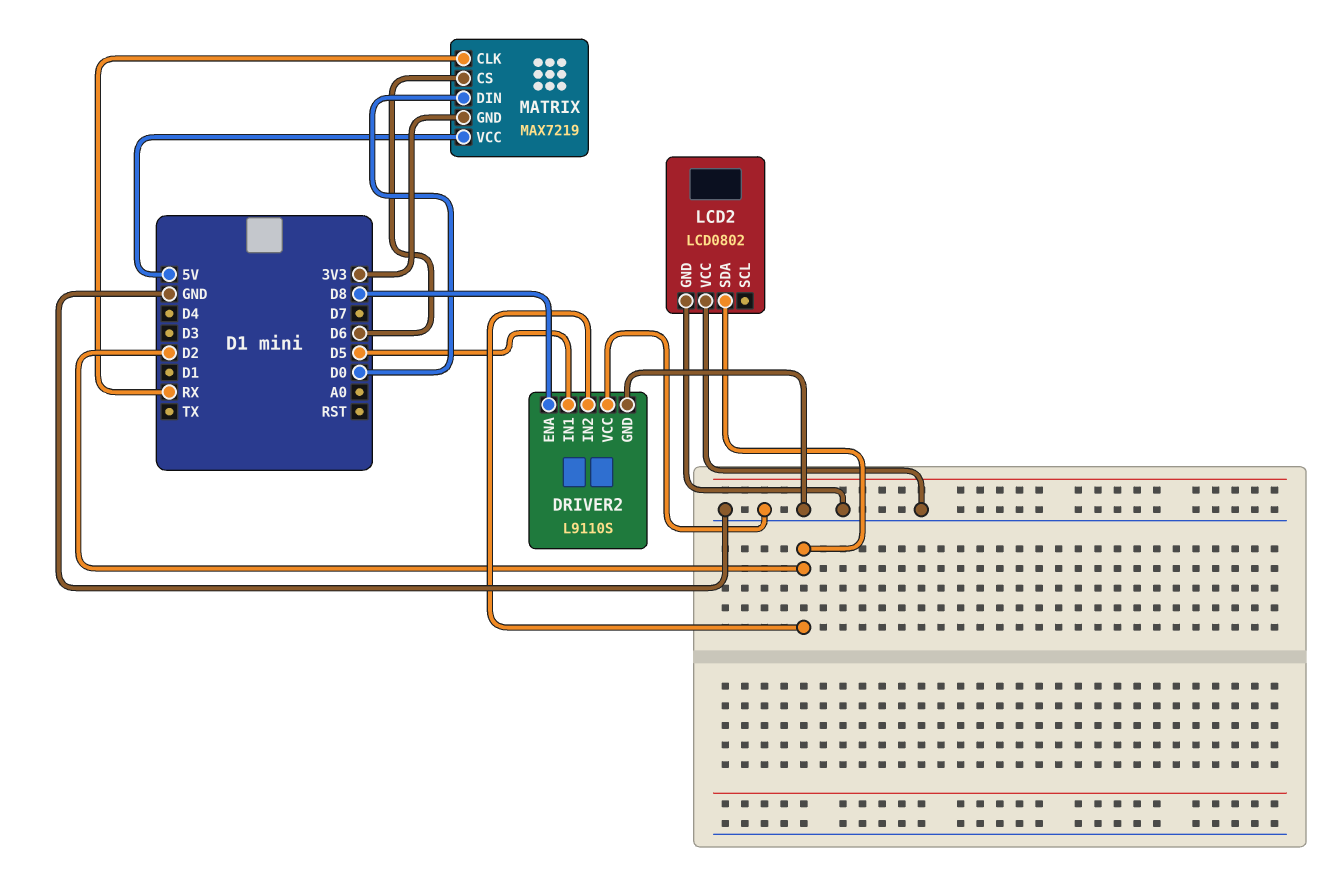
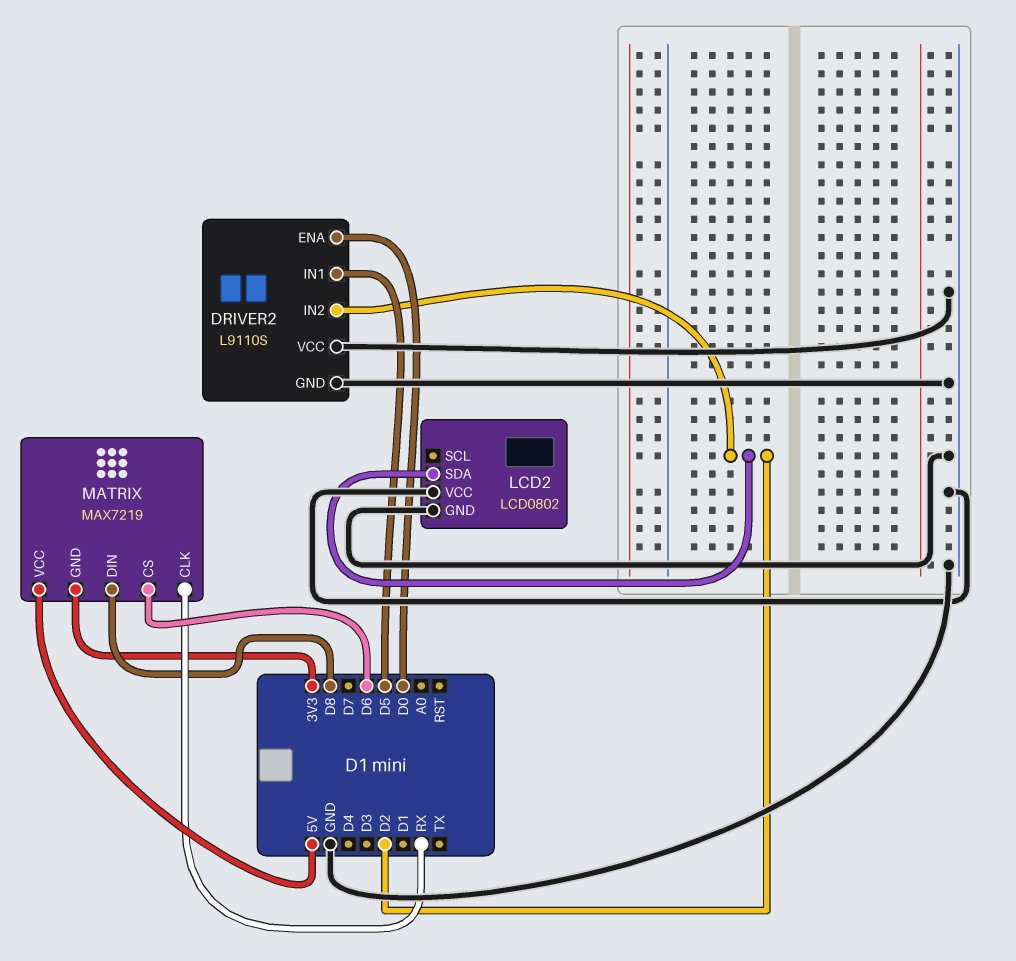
DRIVER2 pin ENA: D8 -> D0
MATRIX pin DIN: D0 -> D8

